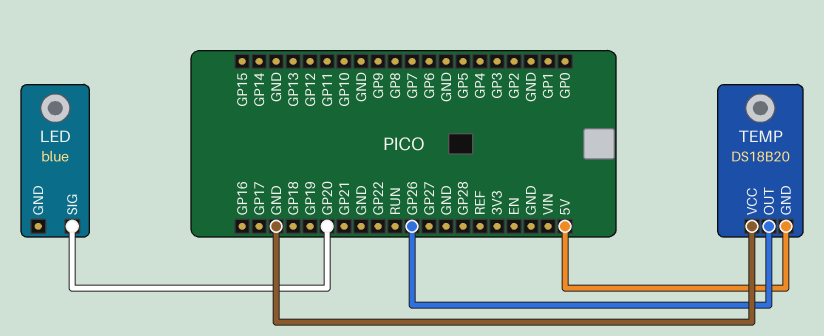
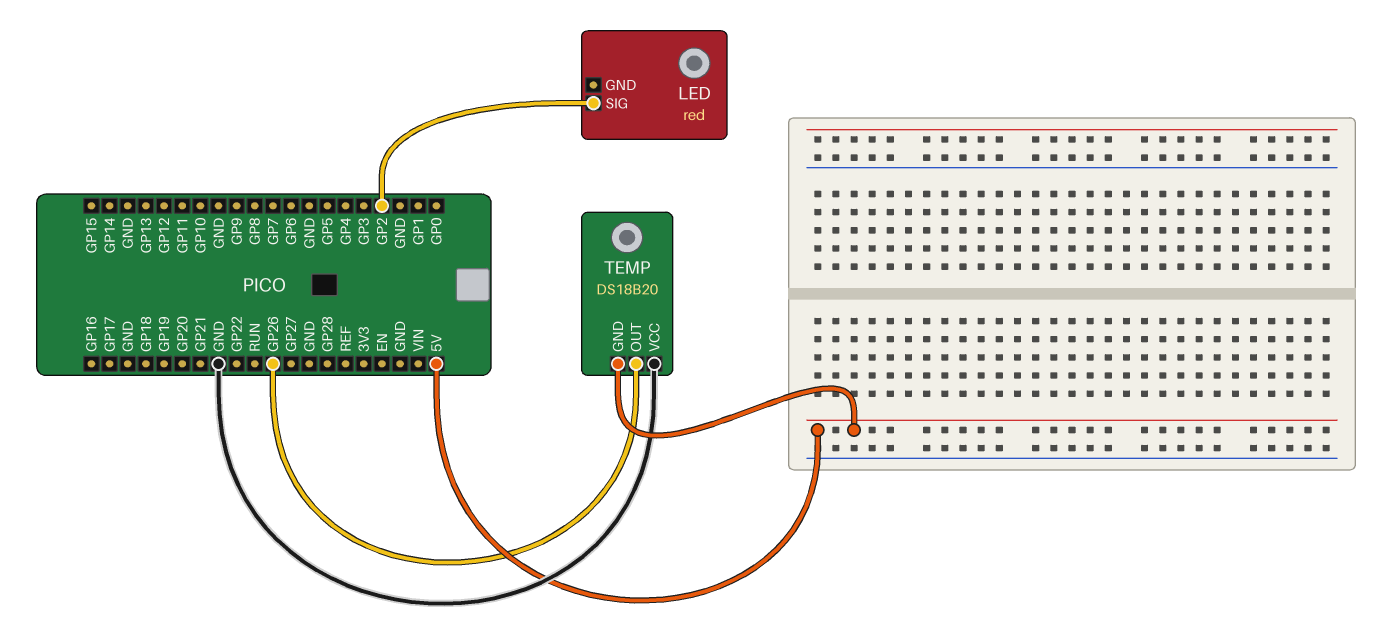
LED: blue -> red
LED pin SIG: GP20 -> GP2

